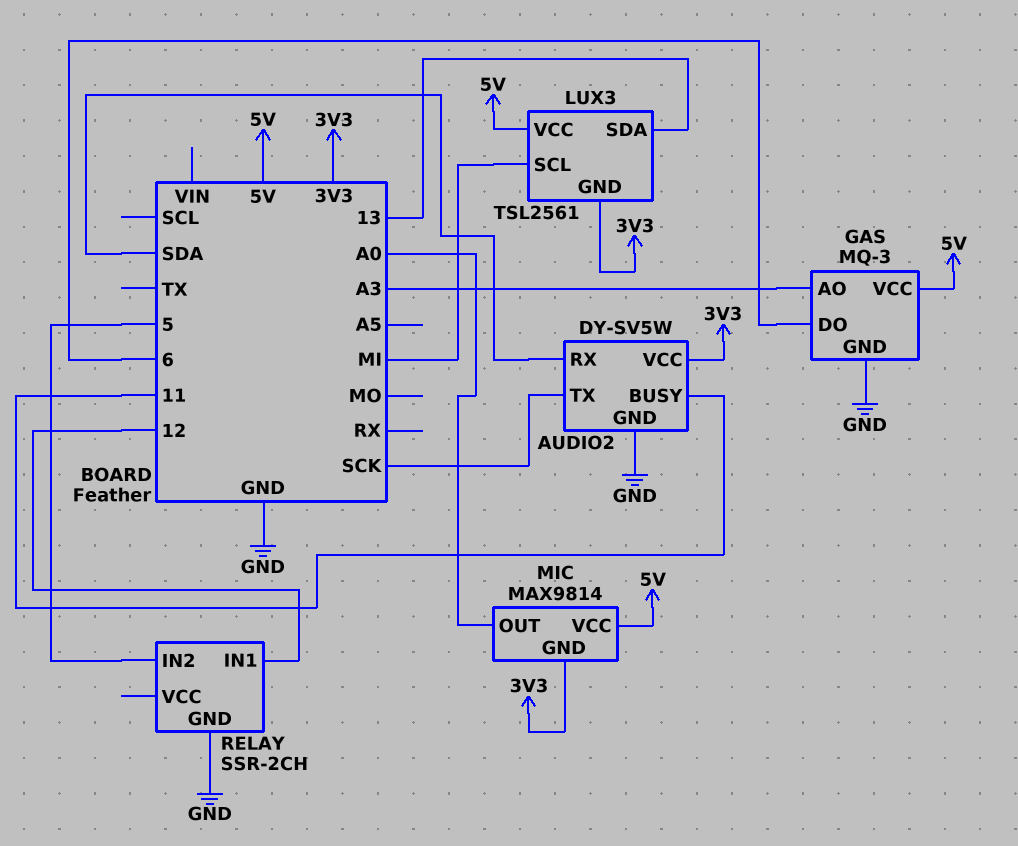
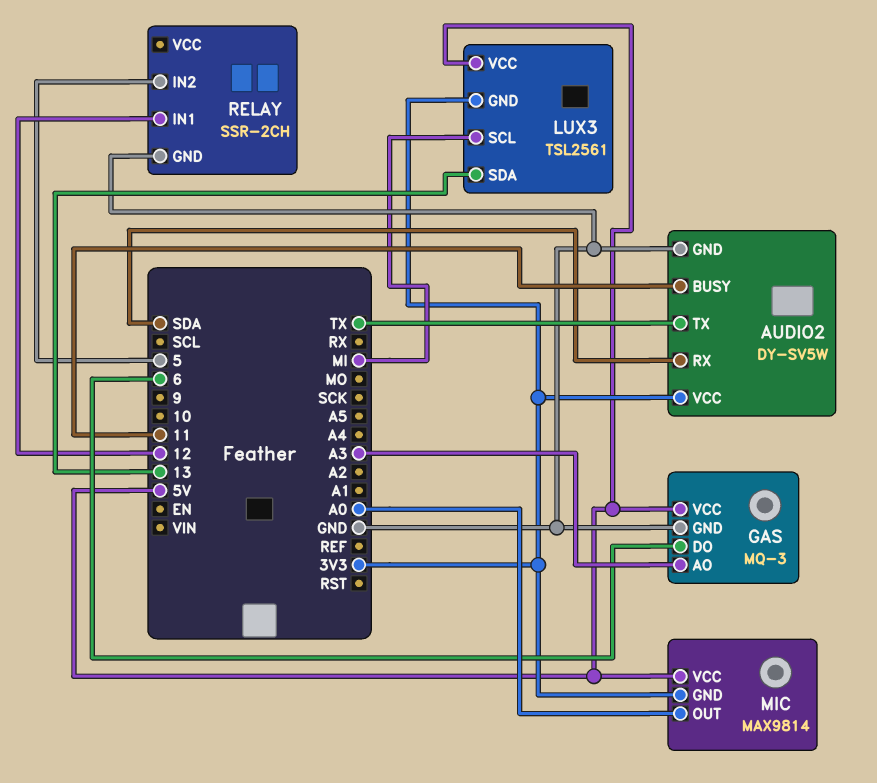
AUDIO2 pin TX: SCK -> TX

